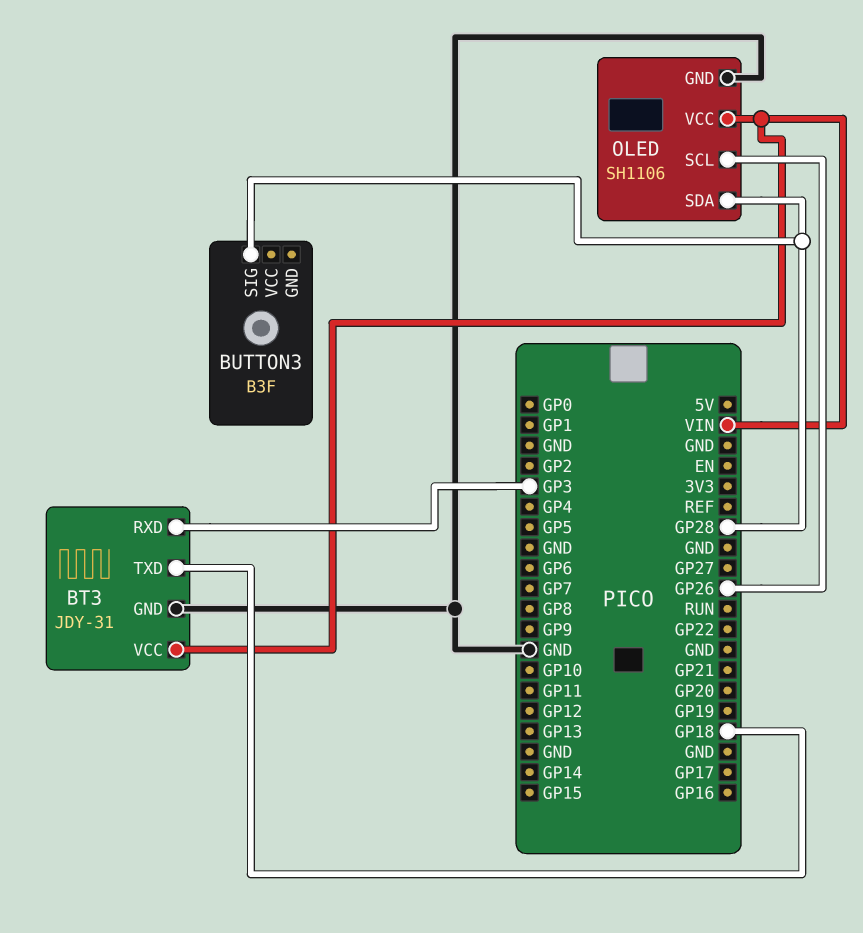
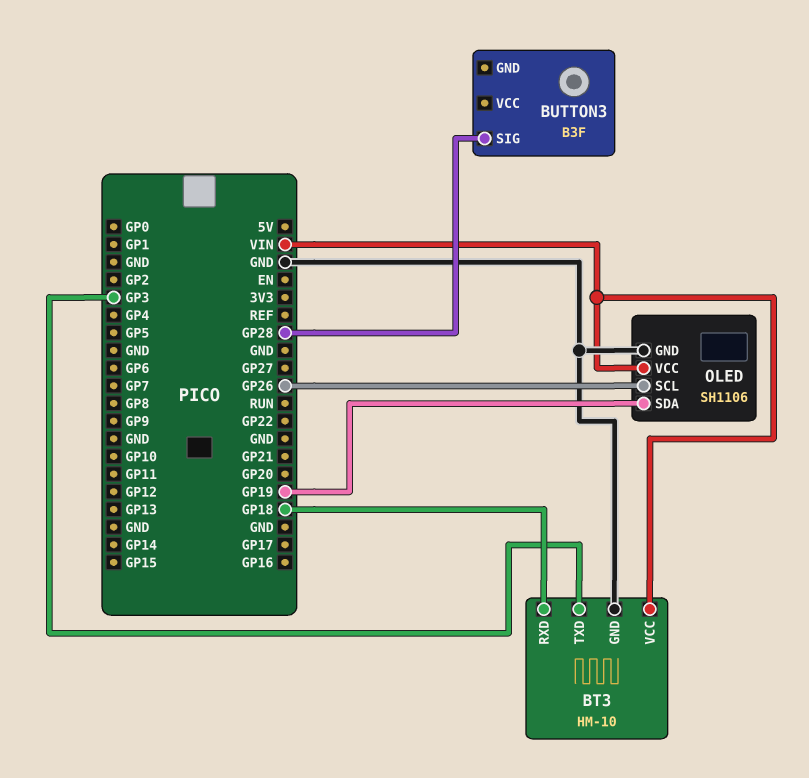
BT3: JDY-31 -> HM-10
BT3 pin RXD: GP3 -> GP18
BT3 pin TXD: GP18 -> GP3
OLED pin SDA: GP28 -> GP19

